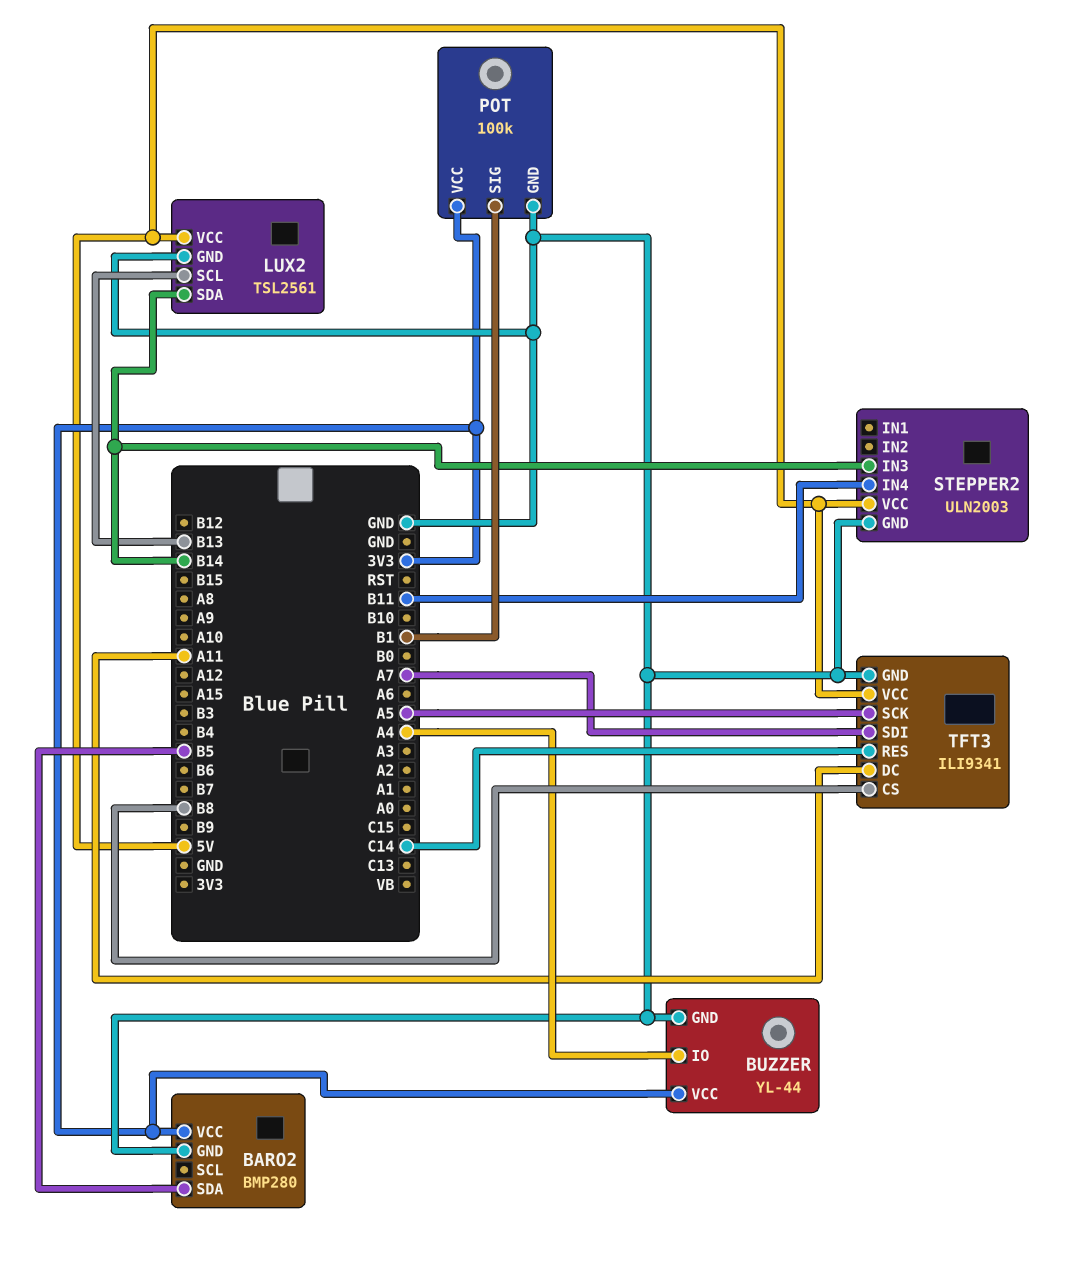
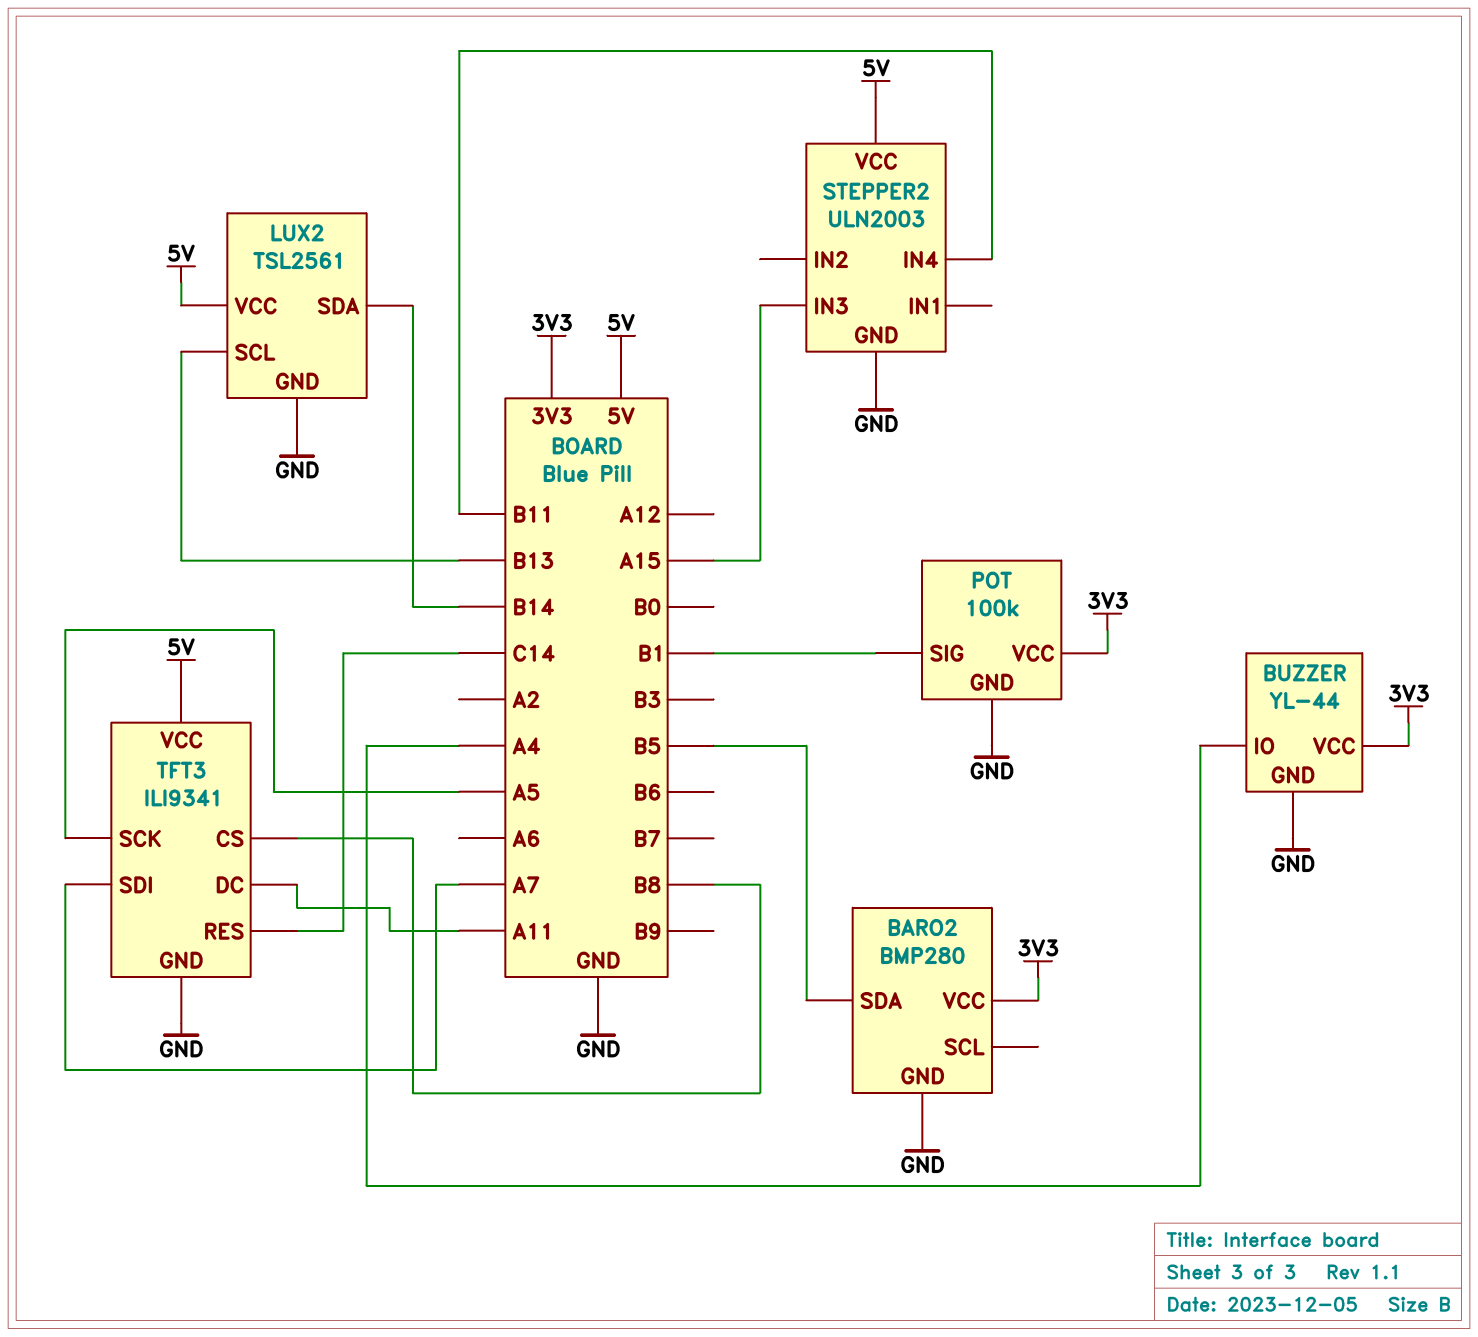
STEPPER2 pin IN3: B14 -> A15

